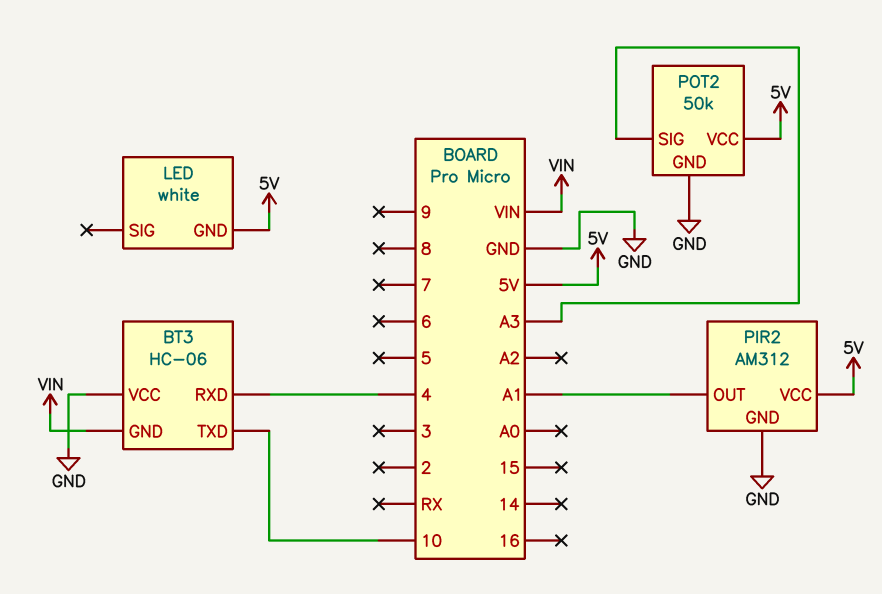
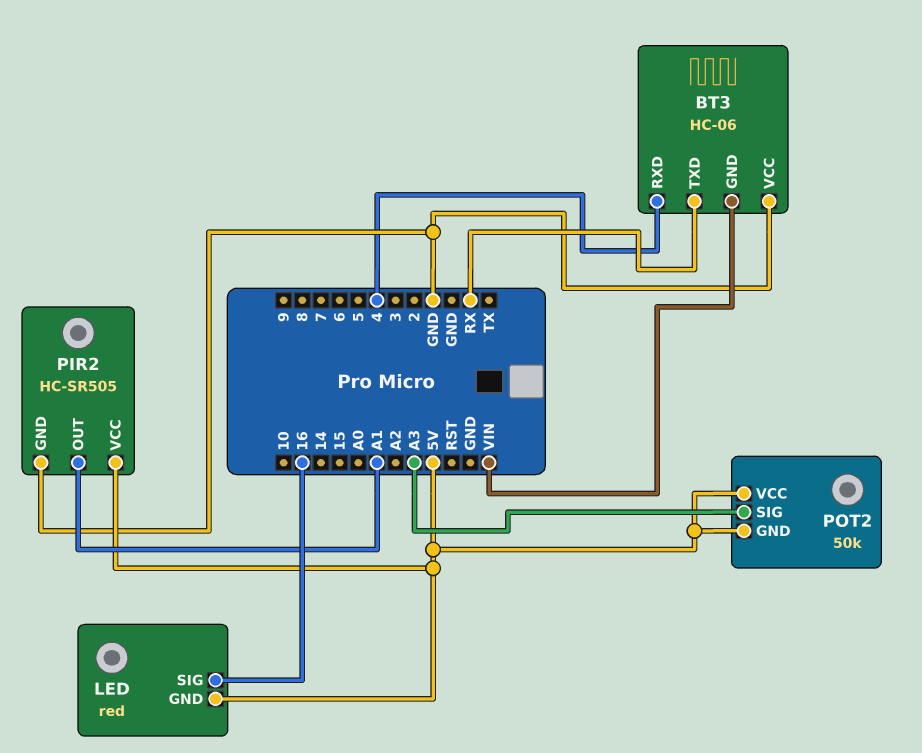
BT3 pin TXD: 10 -> RX
LED: white -> red
LED pin SIG: none -> 16
PIR2: AM312 -> HC-SR505
POT2 pin GND: GND -> 5V

